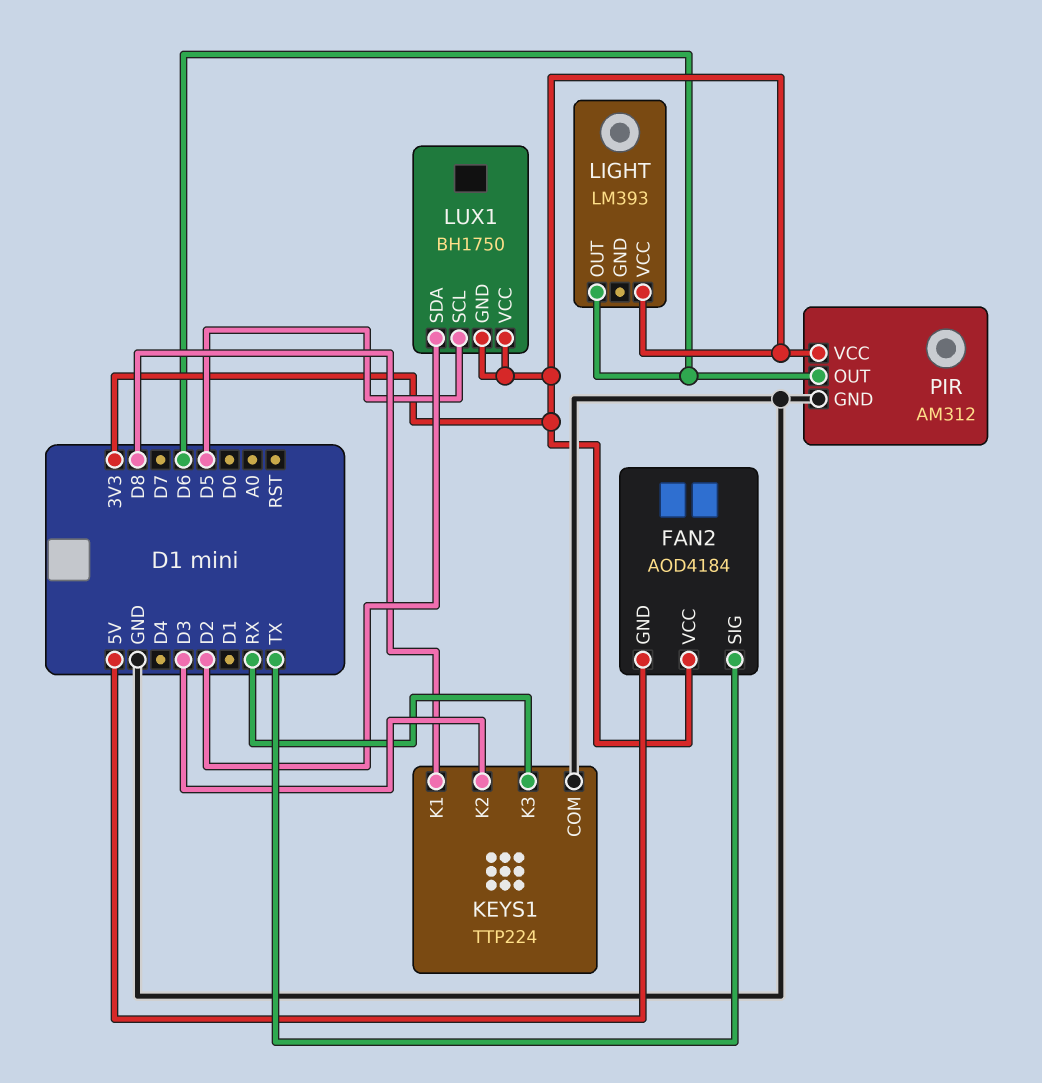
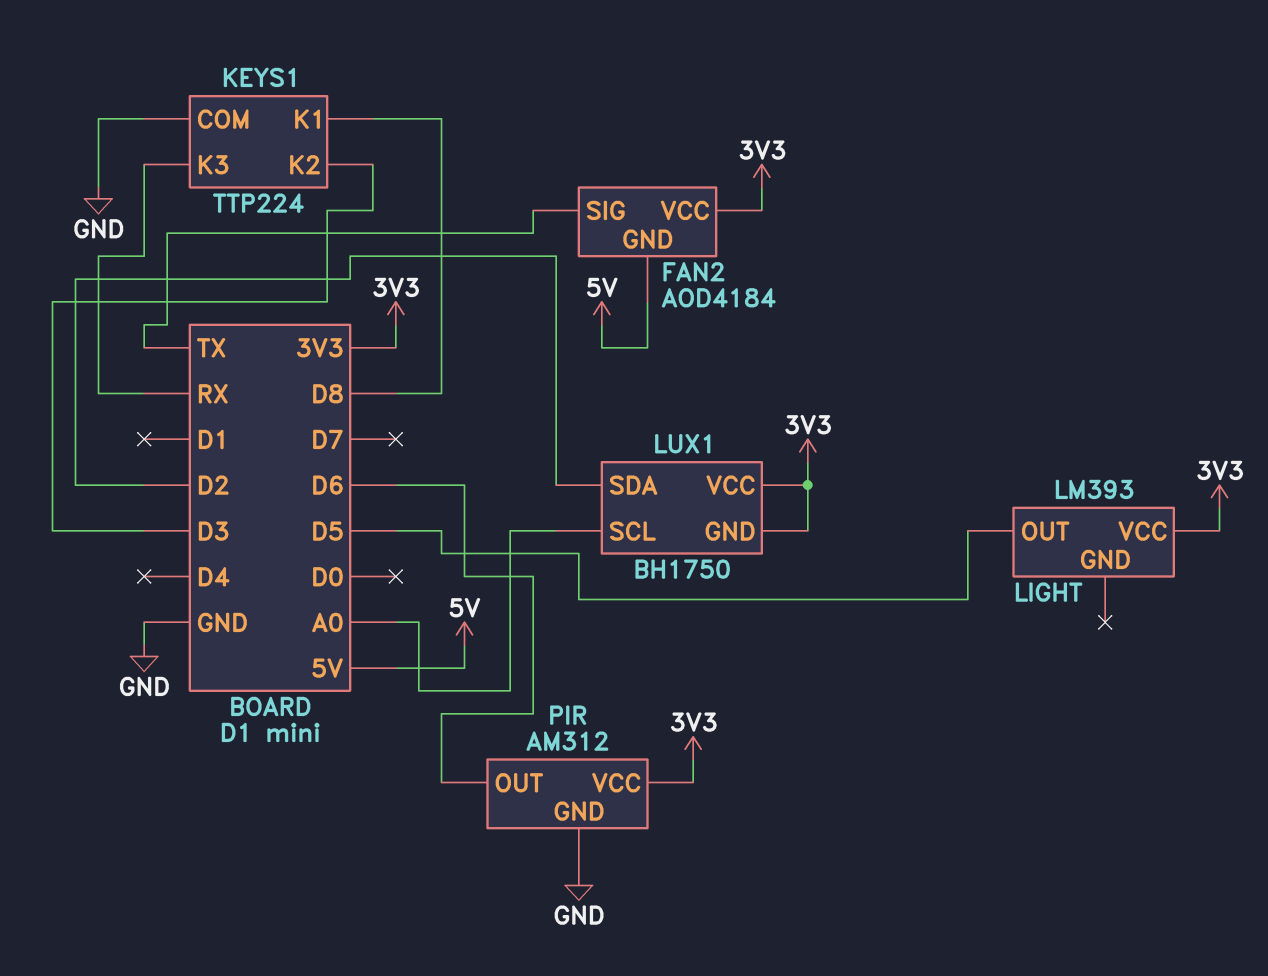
LIGHT pin OUT: D6 -> D5
LUX1 pin SCL: D5 -> A0

